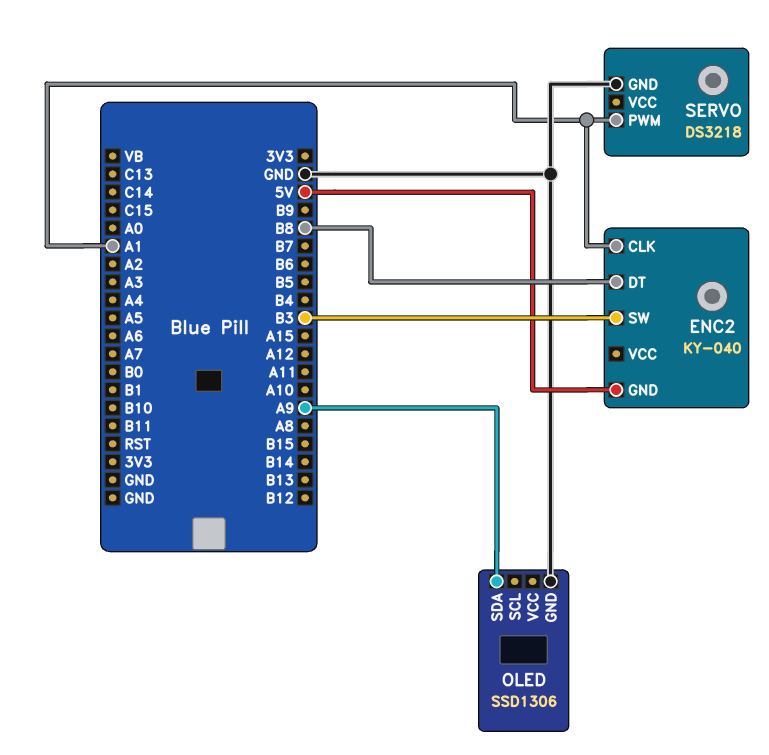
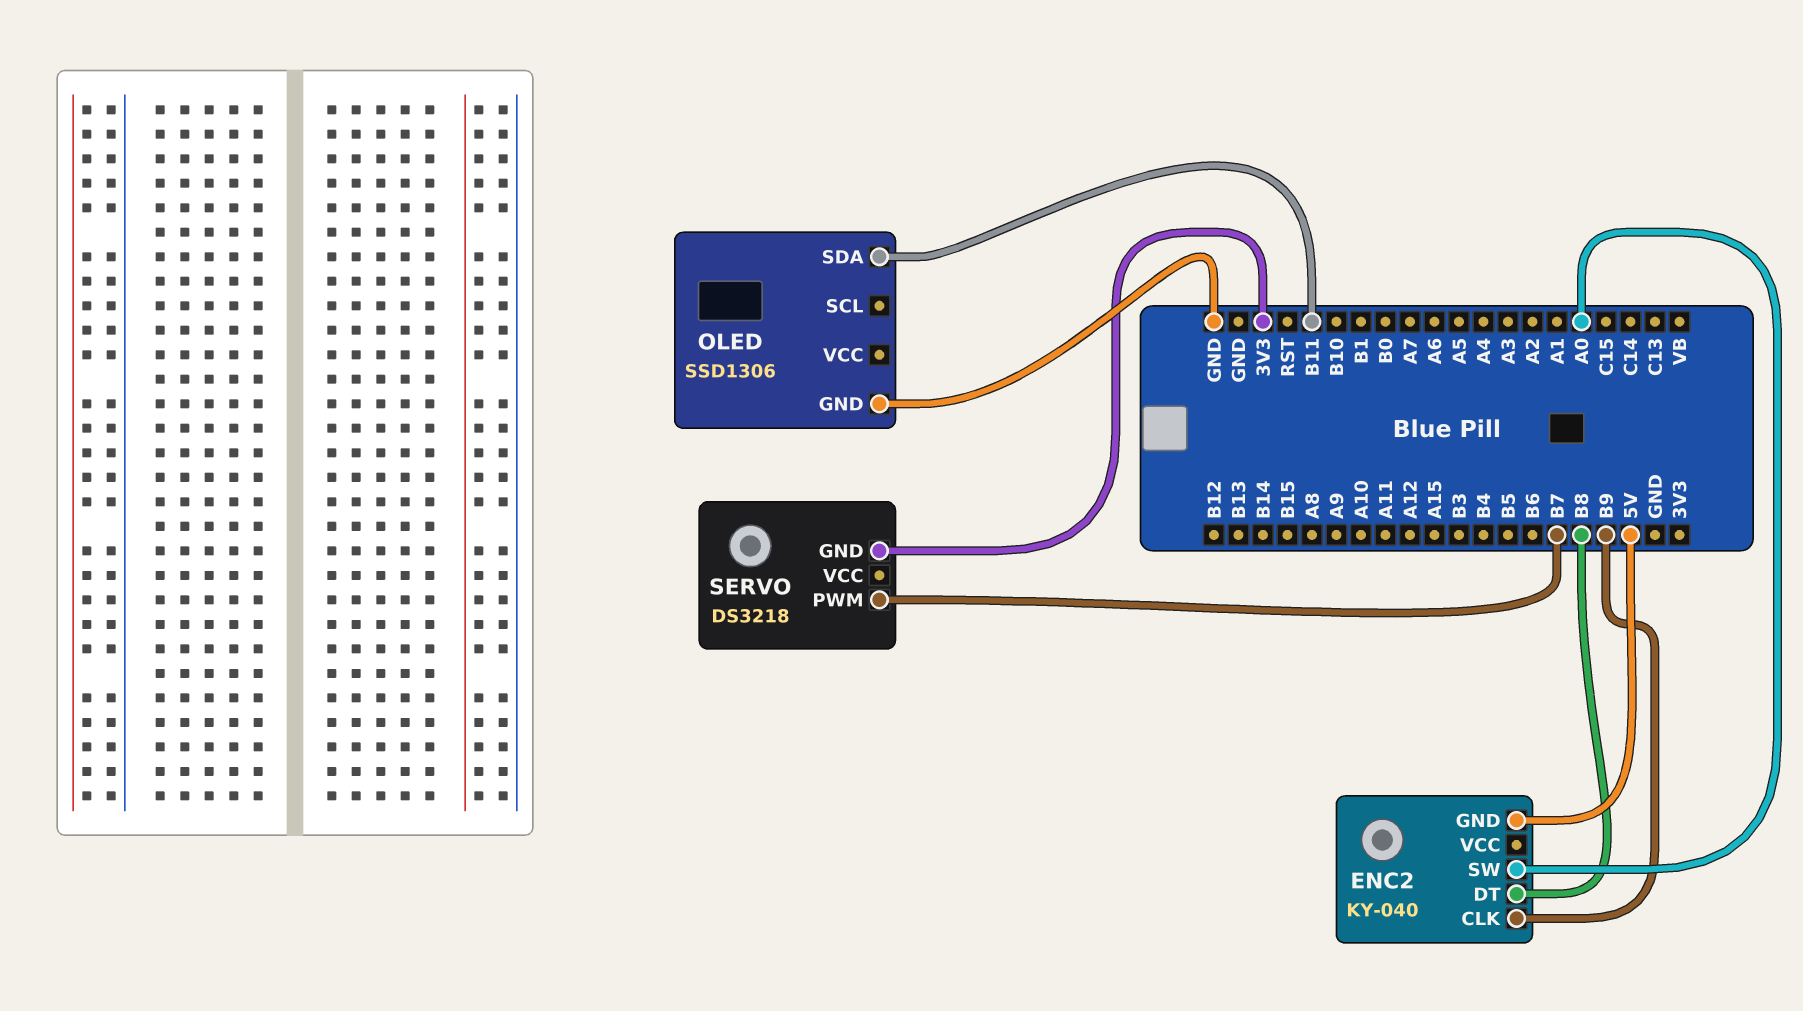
ENC2 pin CLK: A1 -> B9
ENC2 pin SW: B3 -> A0
OLED pin SDA: A9 -> B11
SERVO pin GND: GND -> 3V3
SERVO pin PWM: A1 -> B7

